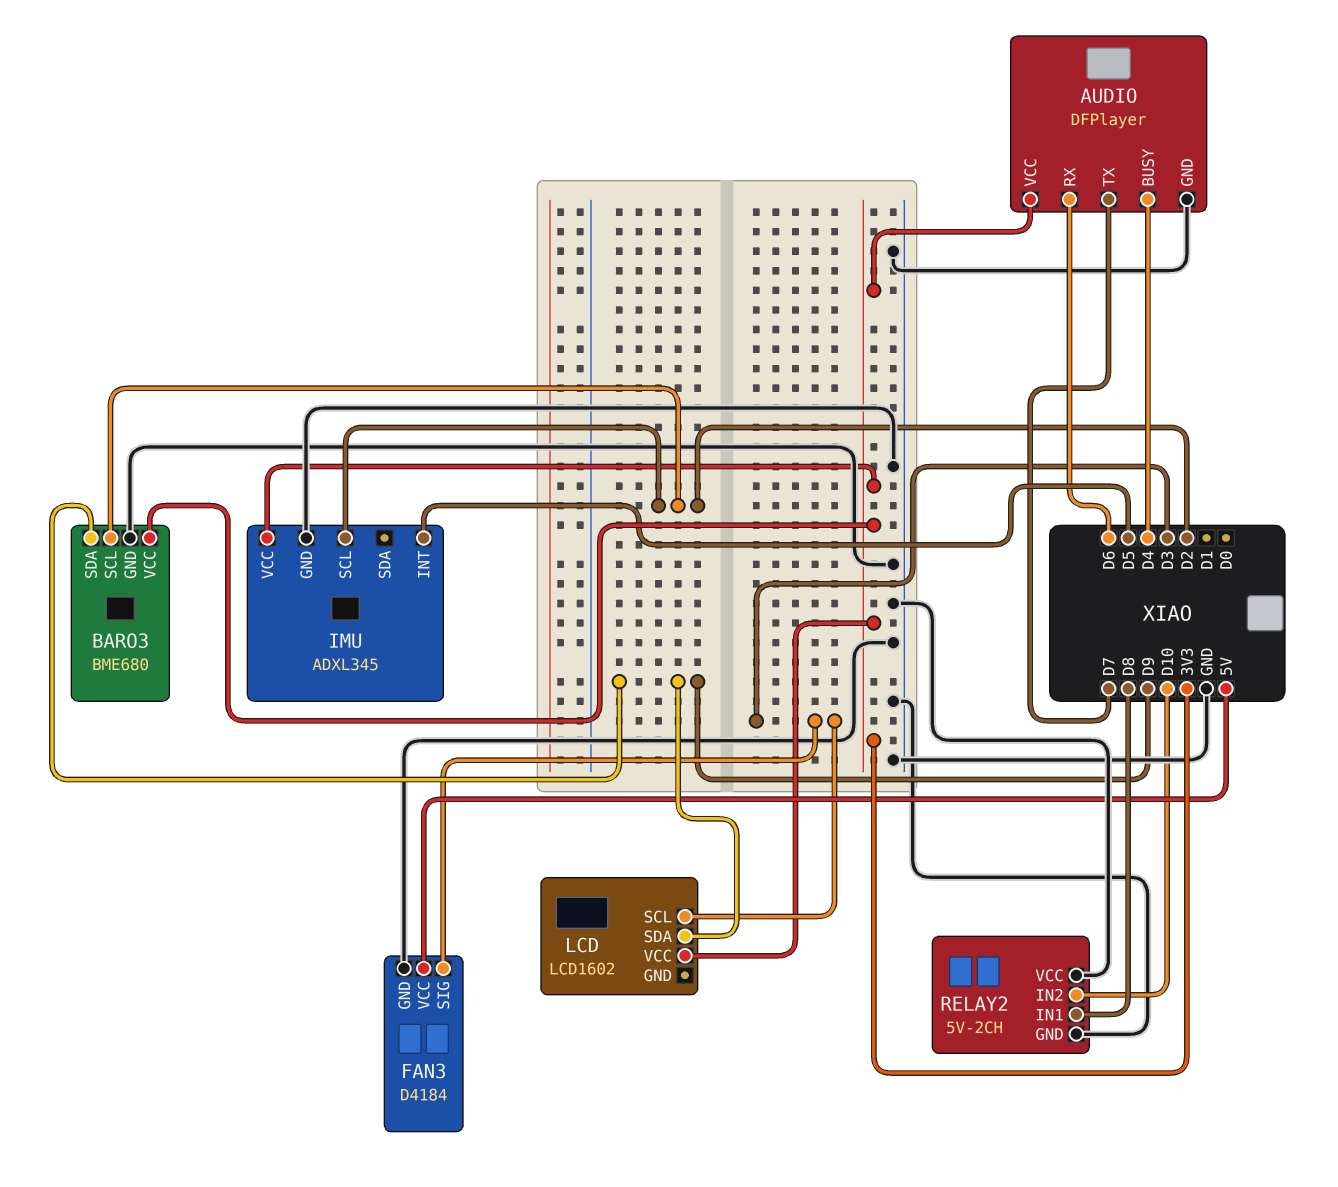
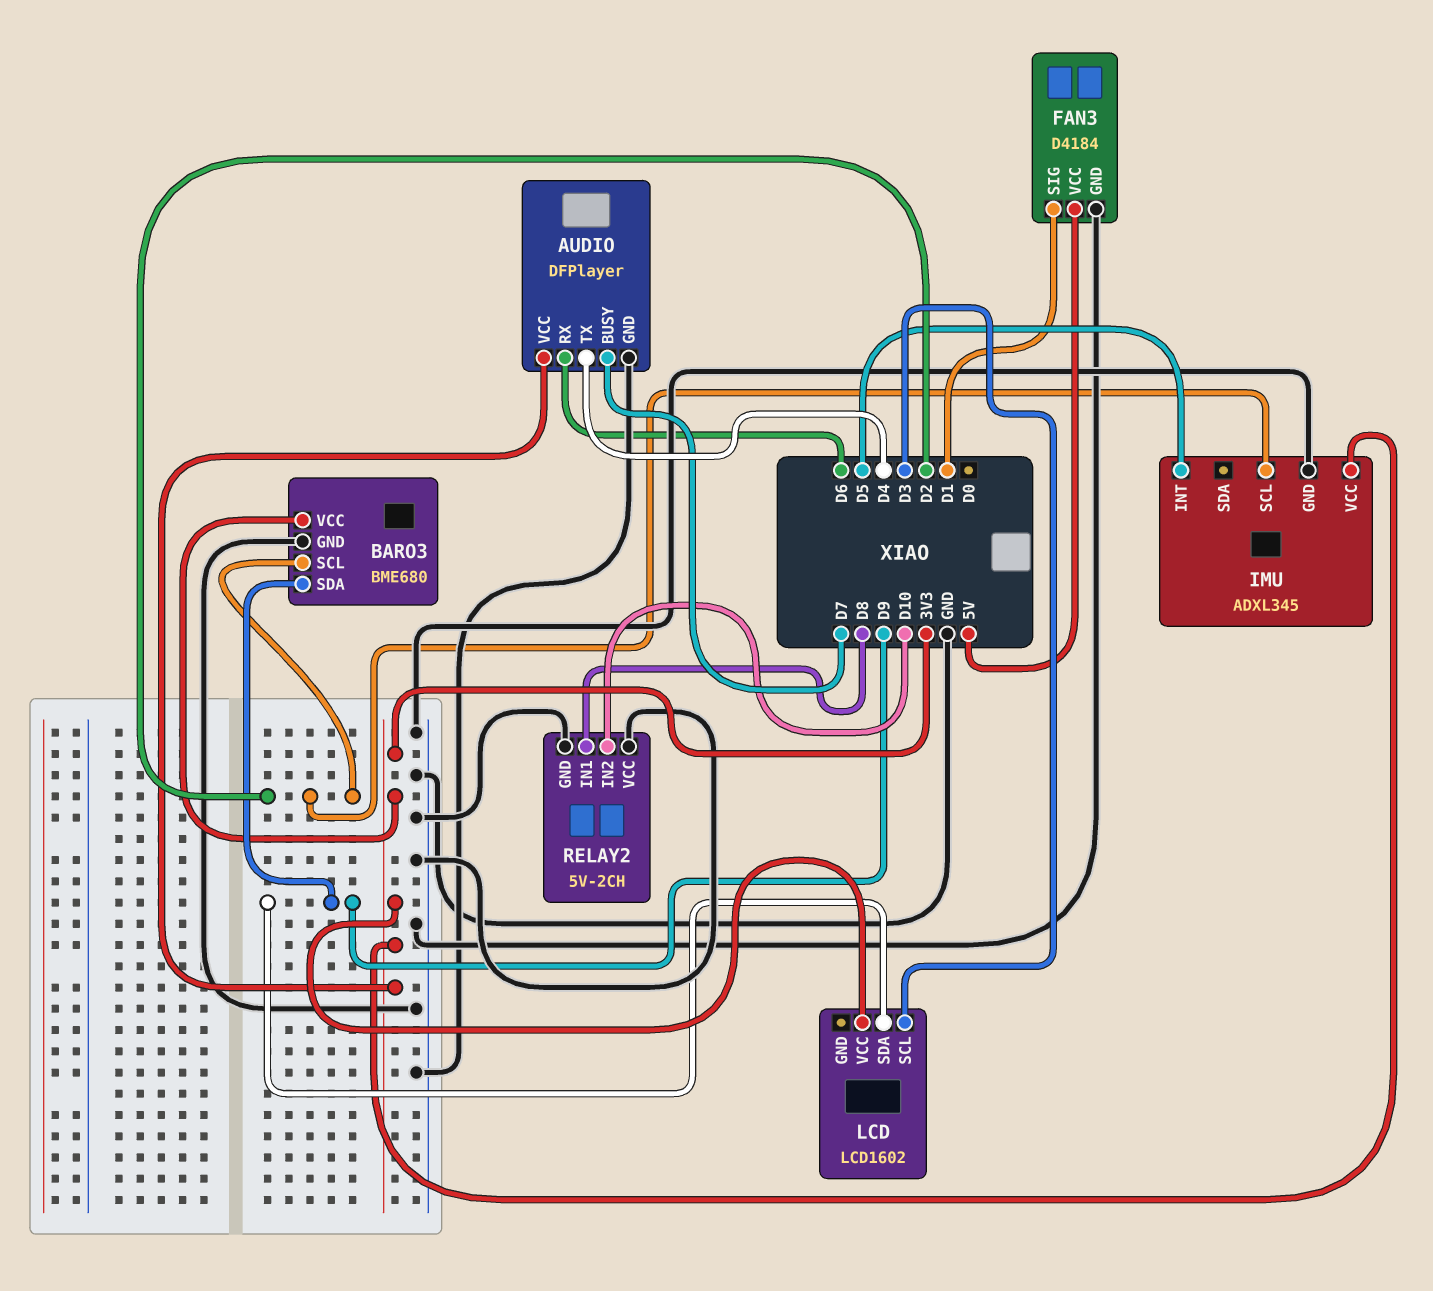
AUDIO pin BUSY: D4 -> D7
AUDIO pin TX: D7 -> D4
FAN3 pin SIG: D3 -> D1

